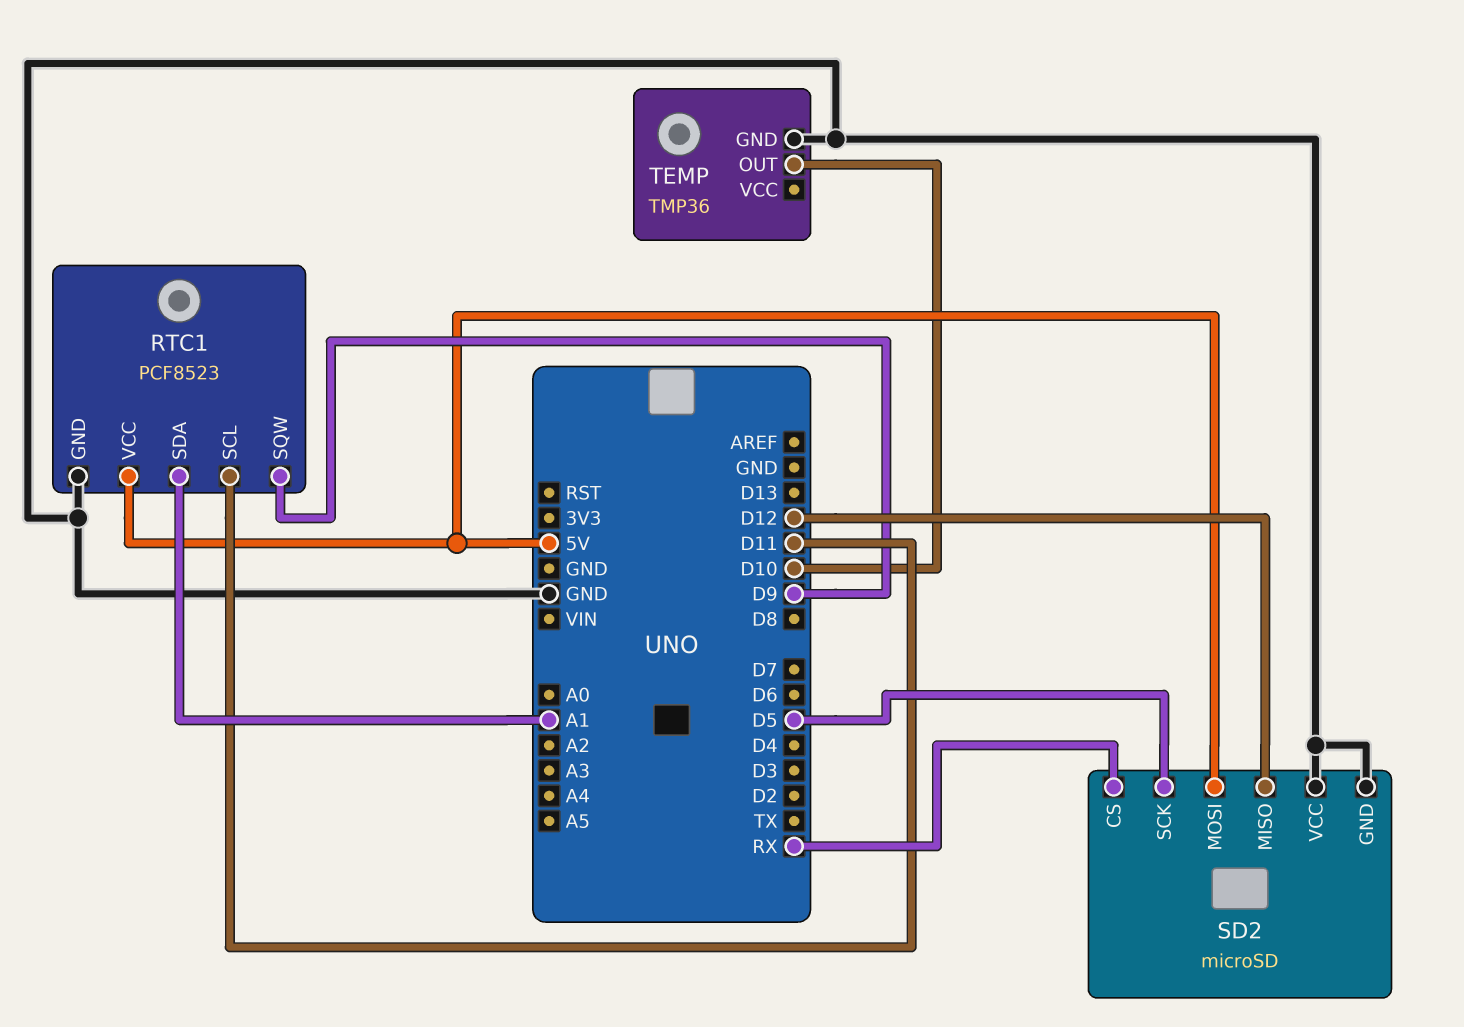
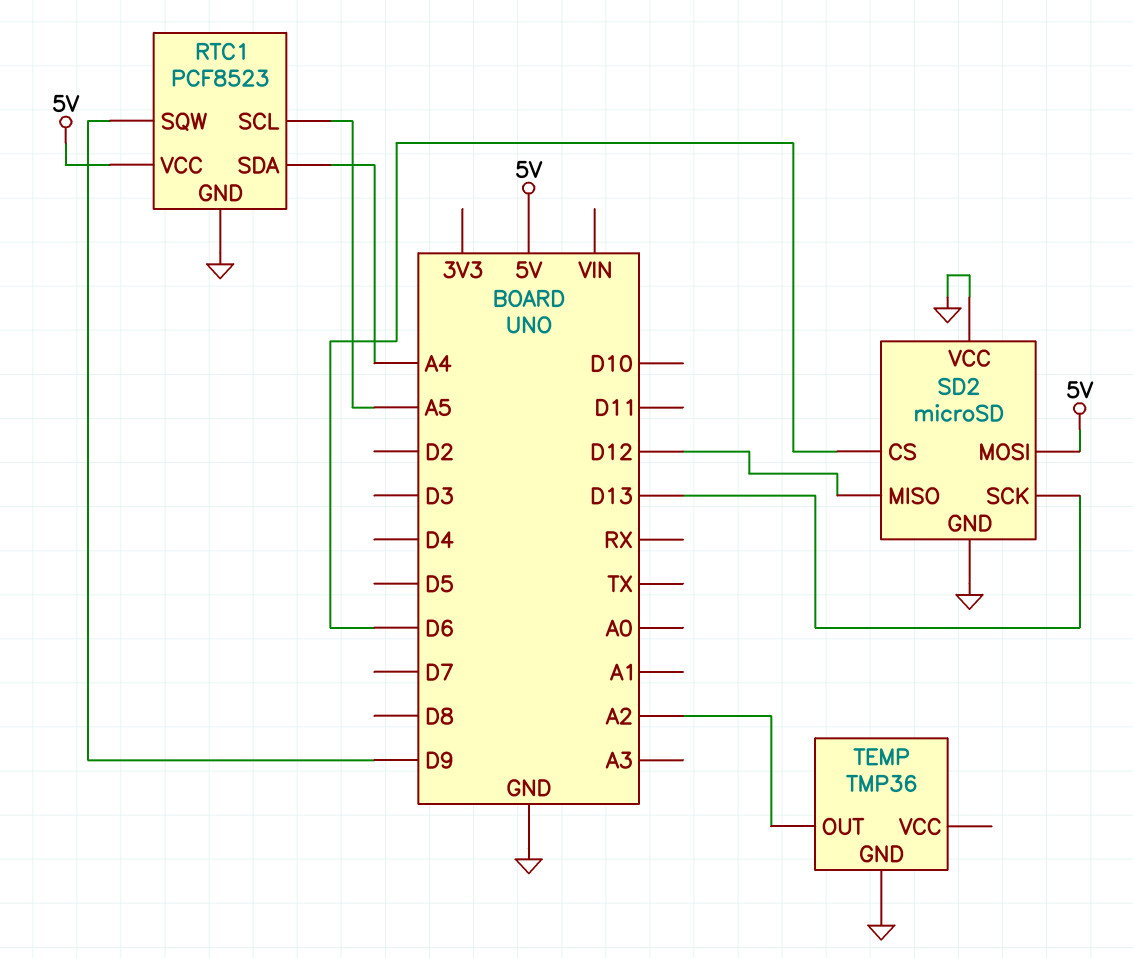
RTC1 pin SCL: D11 -> A5
RTC1 pin SDA: A1 -> A4
SD2 pin CS: RX -> D6
SD2 pin SCK: D5 -> D13
TEMP pin OUT: D10 -> A2

